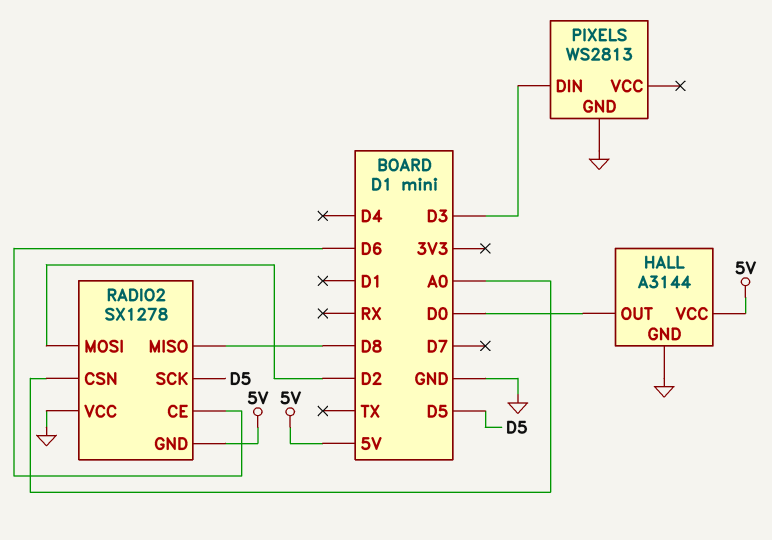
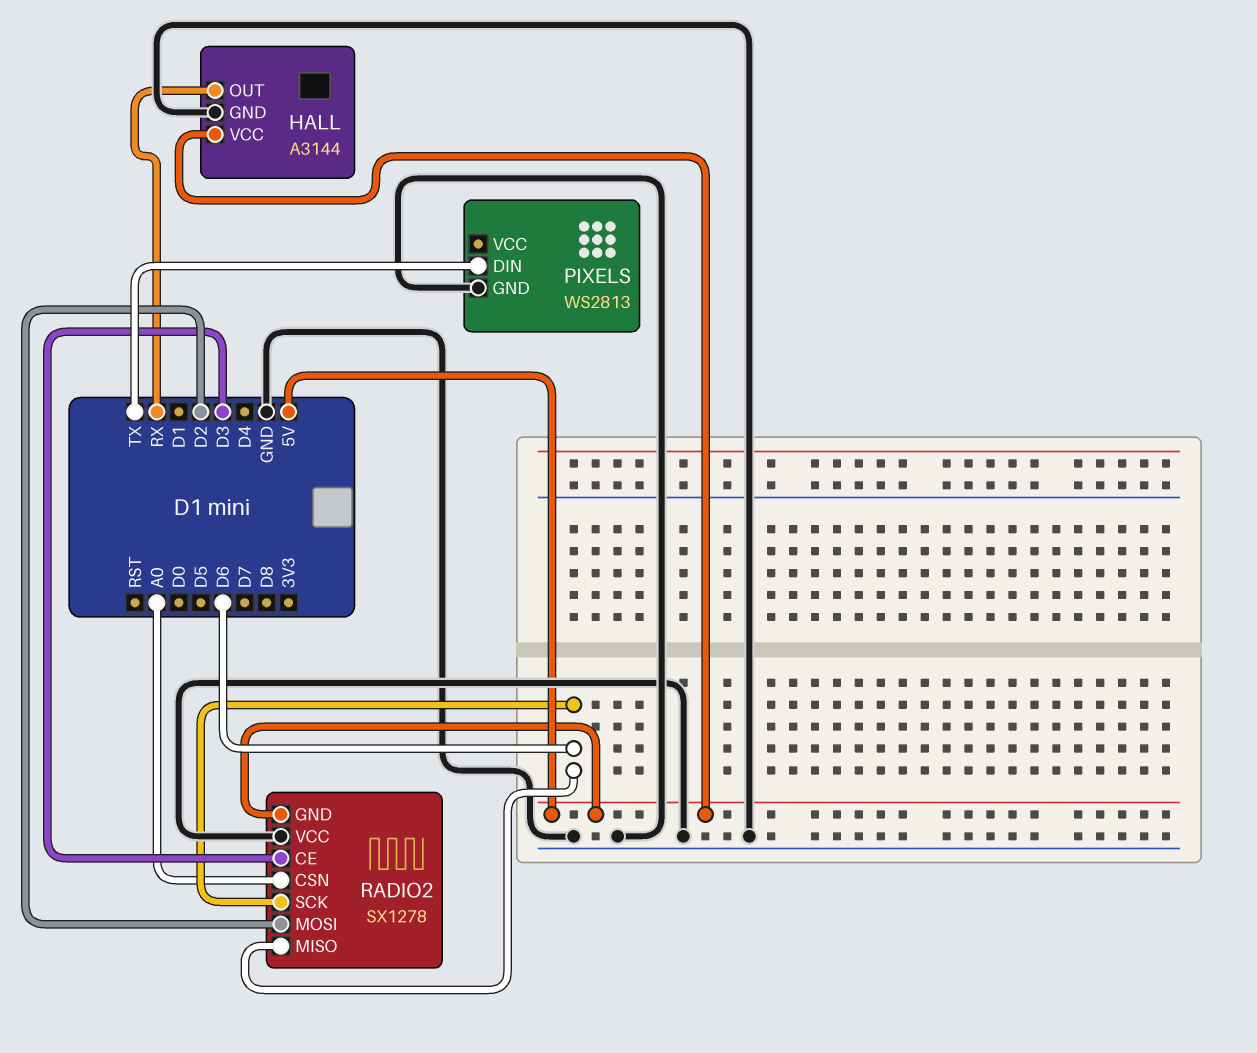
HALL pin OUT: D0 -> RX
PIXELS pin DIN: D3 -> TX
RADIO2 pin CE: D6 -> D3
RADIO2 pin MISO: D8 -> D6
RADIO2 pin SCK: D5 -> D6

